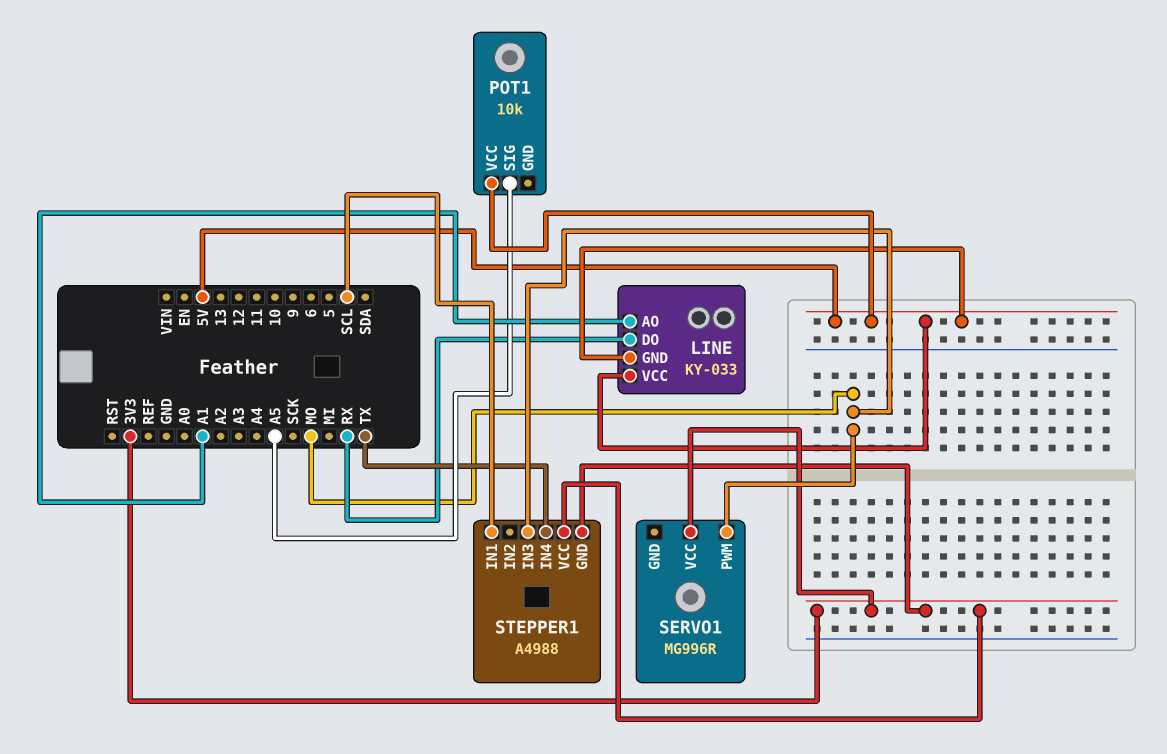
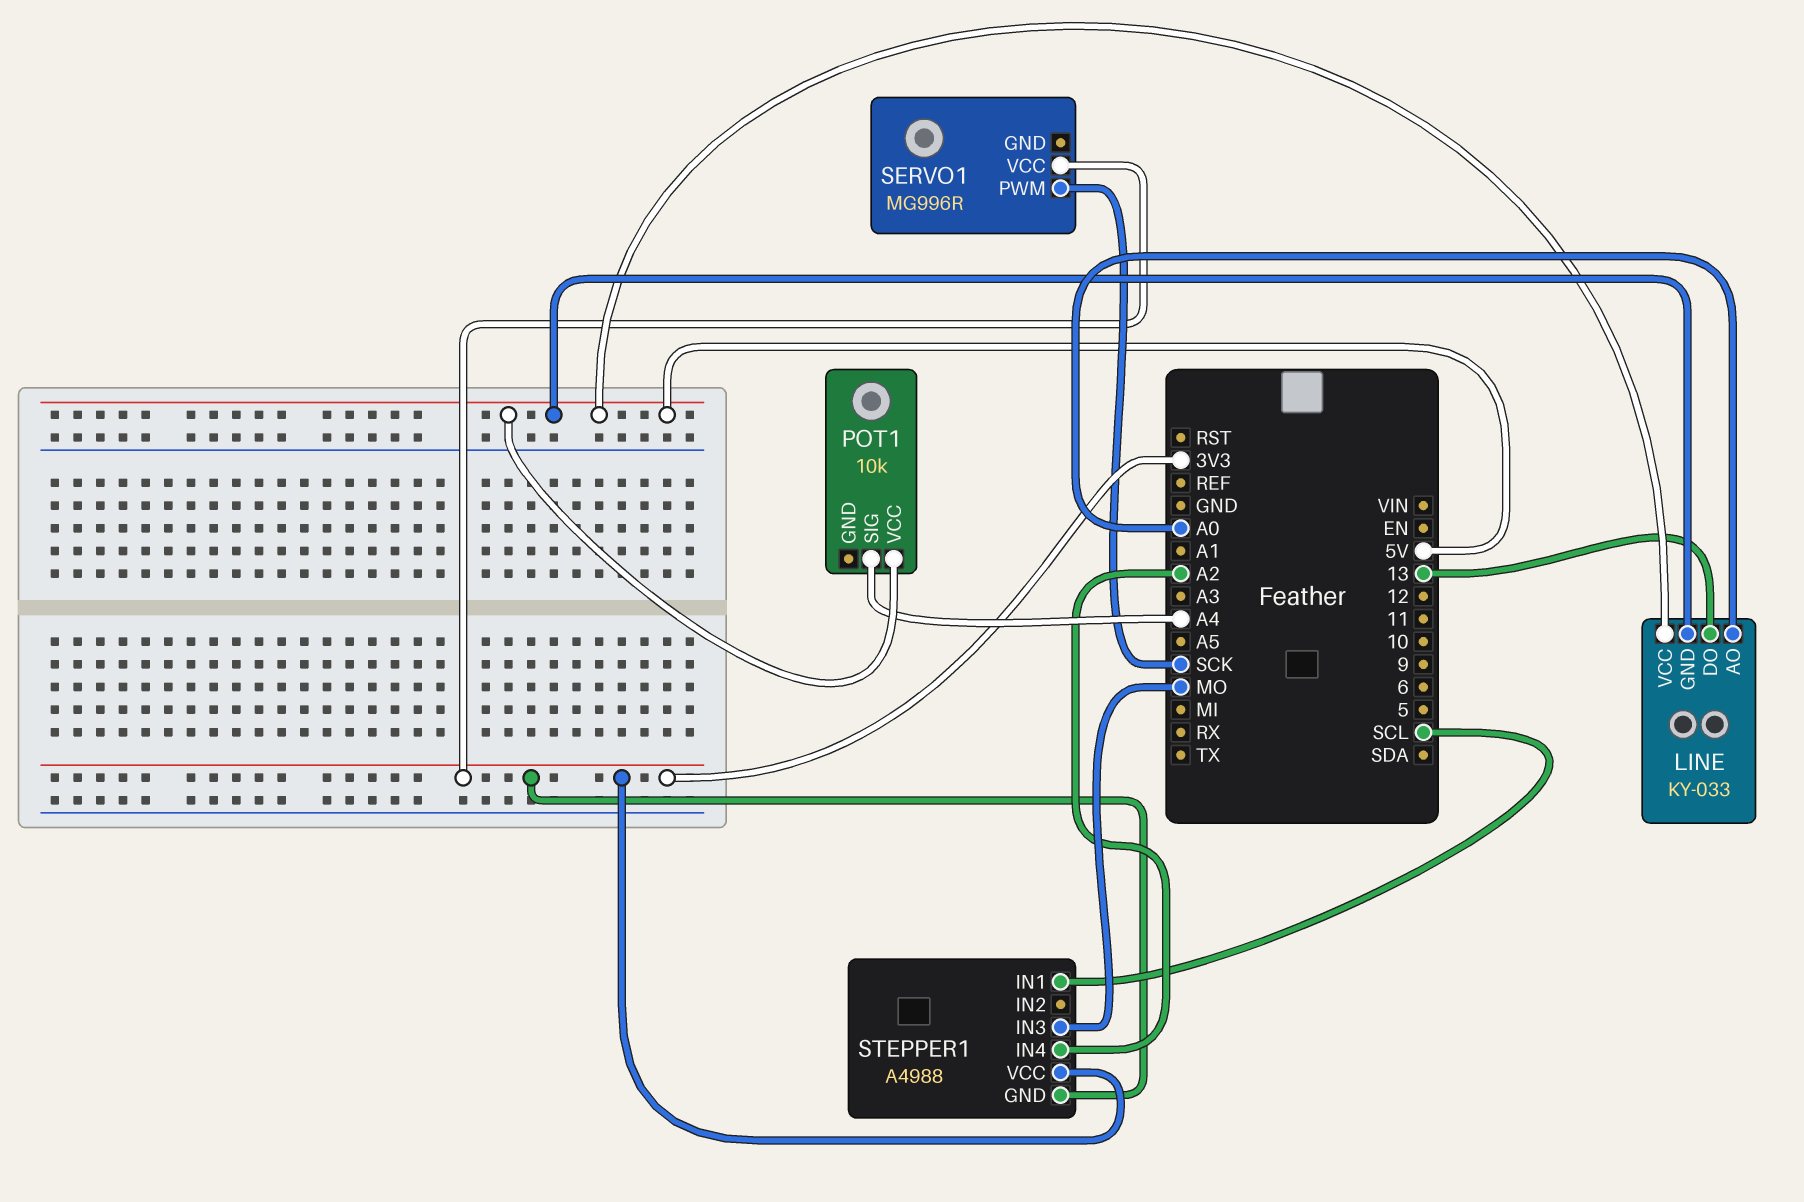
LINE pin AO: A1 -> A0
LINE pin DO: RX -> 13
POT1 pin SIG: A5 -> A4
SERVO1 pin PWM: MO -> SCK
STEPPER1 pin IN4: TX -> A2

